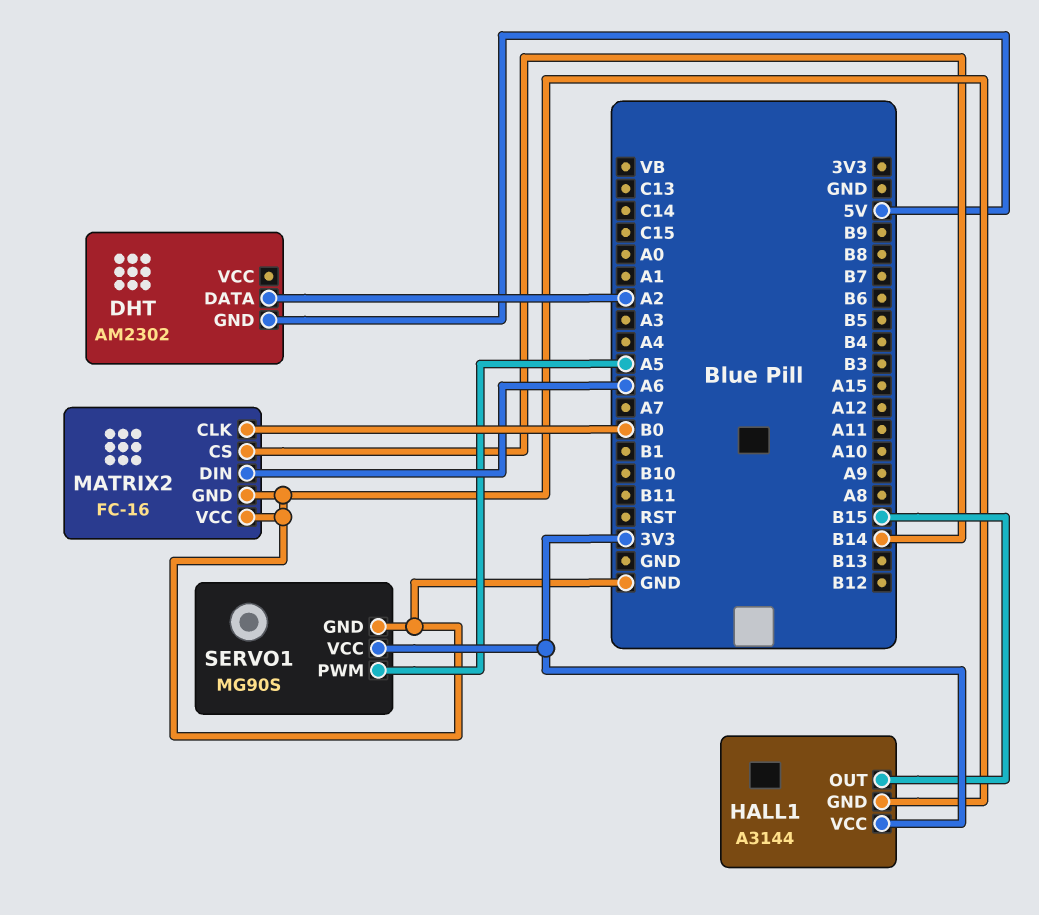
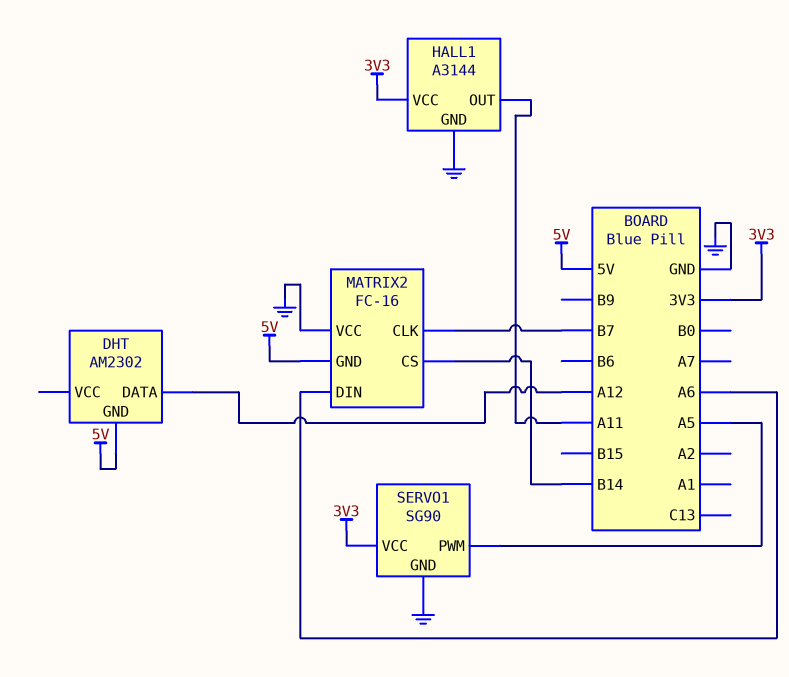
DHT pin DATA: A2 -> A12
HALL1 pin OUT: B15 -> A11
MATRIX2 pin CLK: B0 -> B7
MATRIX2 pin GND: GND -> 5V
SERVO1: MG90S -> SG90

